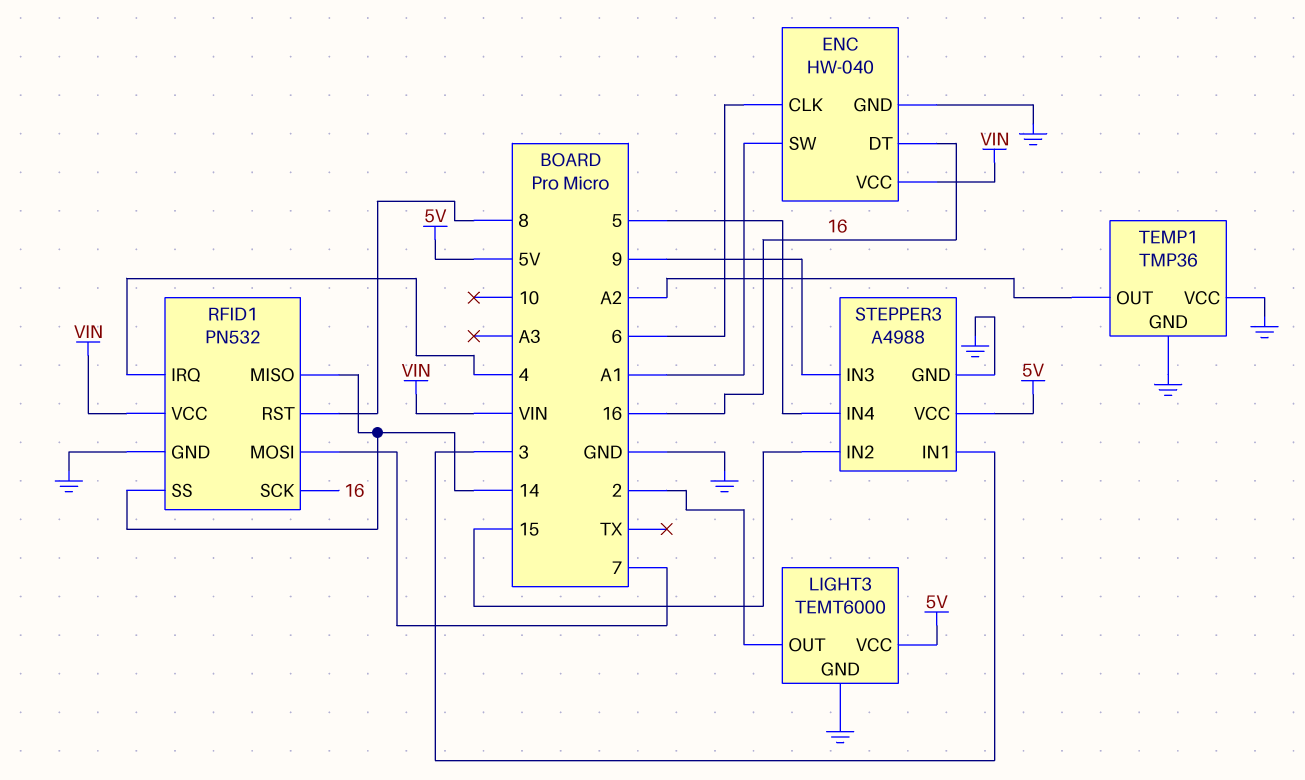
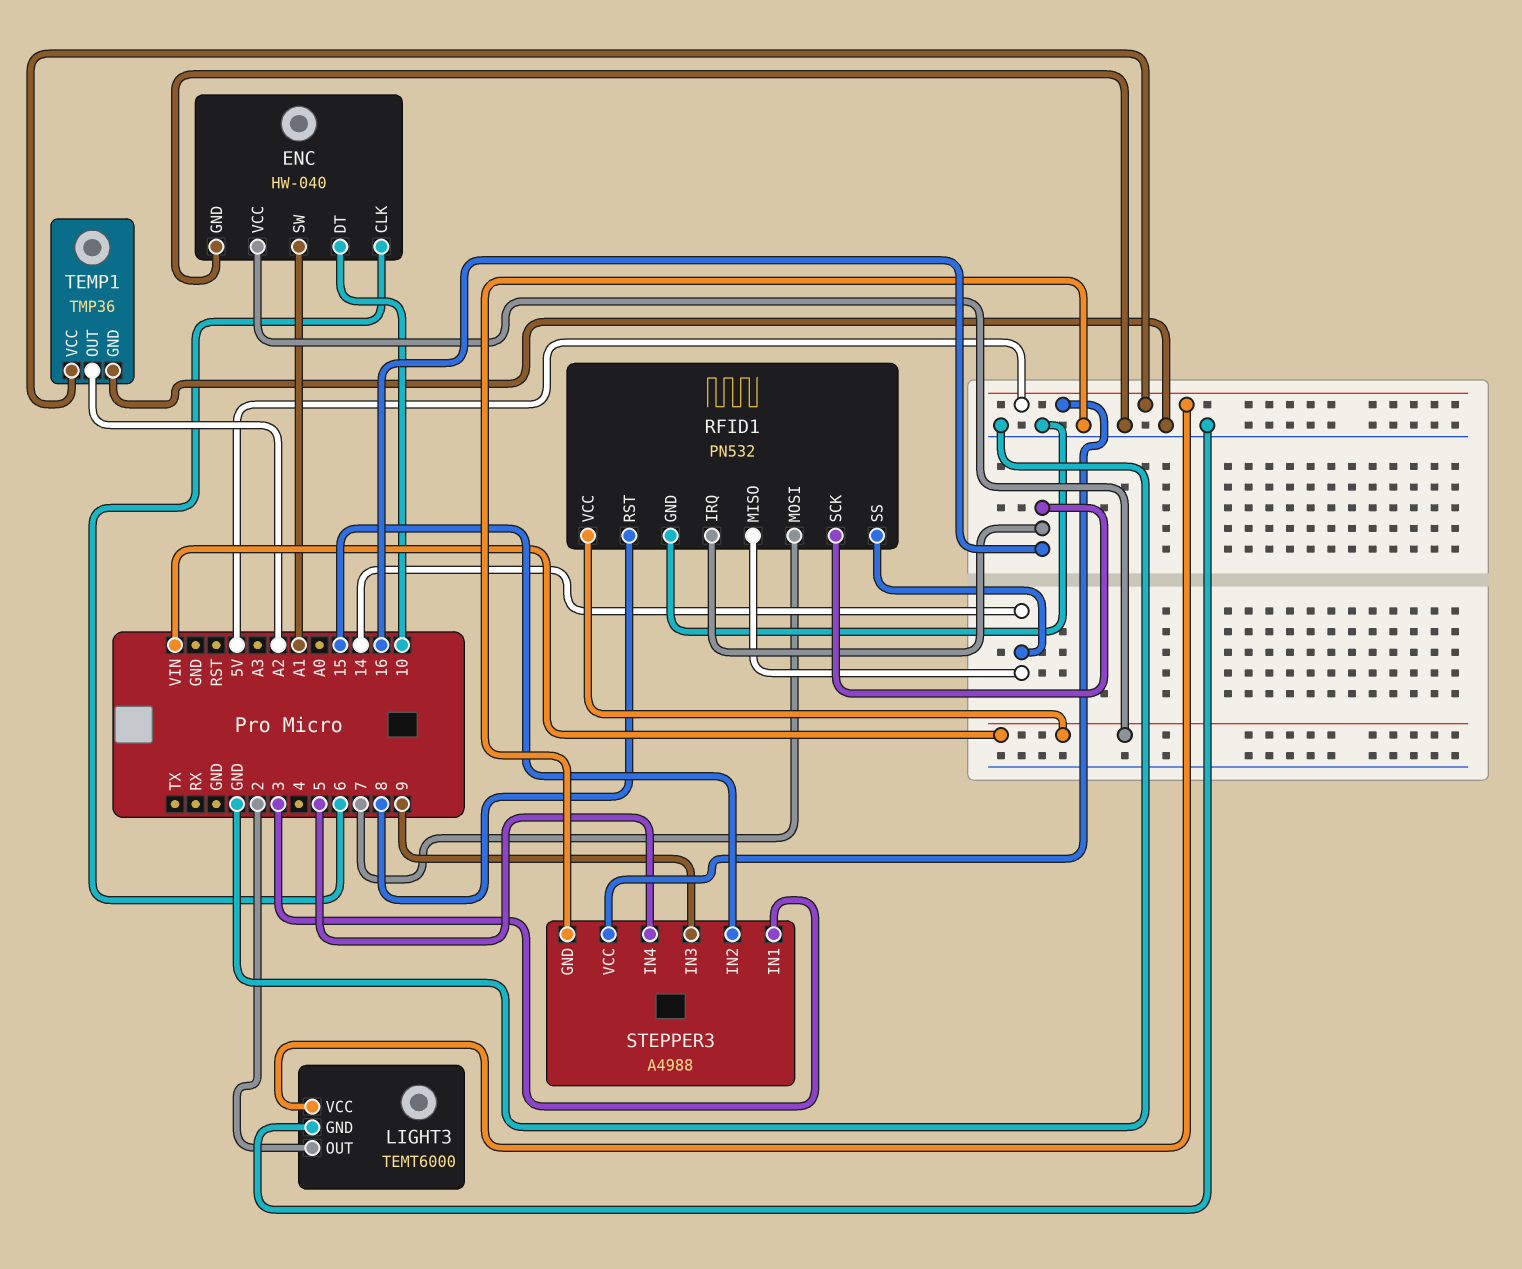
ENC pin DT: 16 -> 10
RFID1 pin IRQ: 4 -> 16
TEMP1 pin VCC: GND -> 5V

